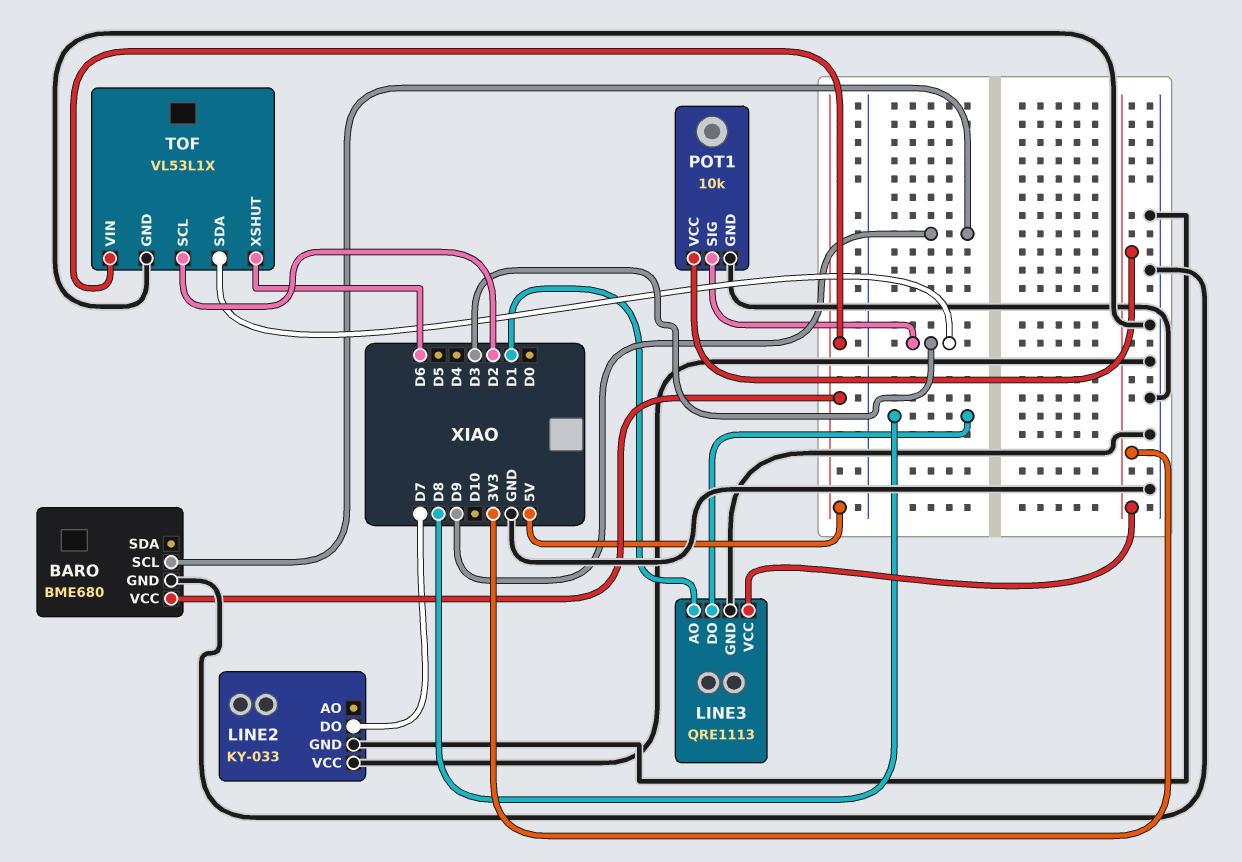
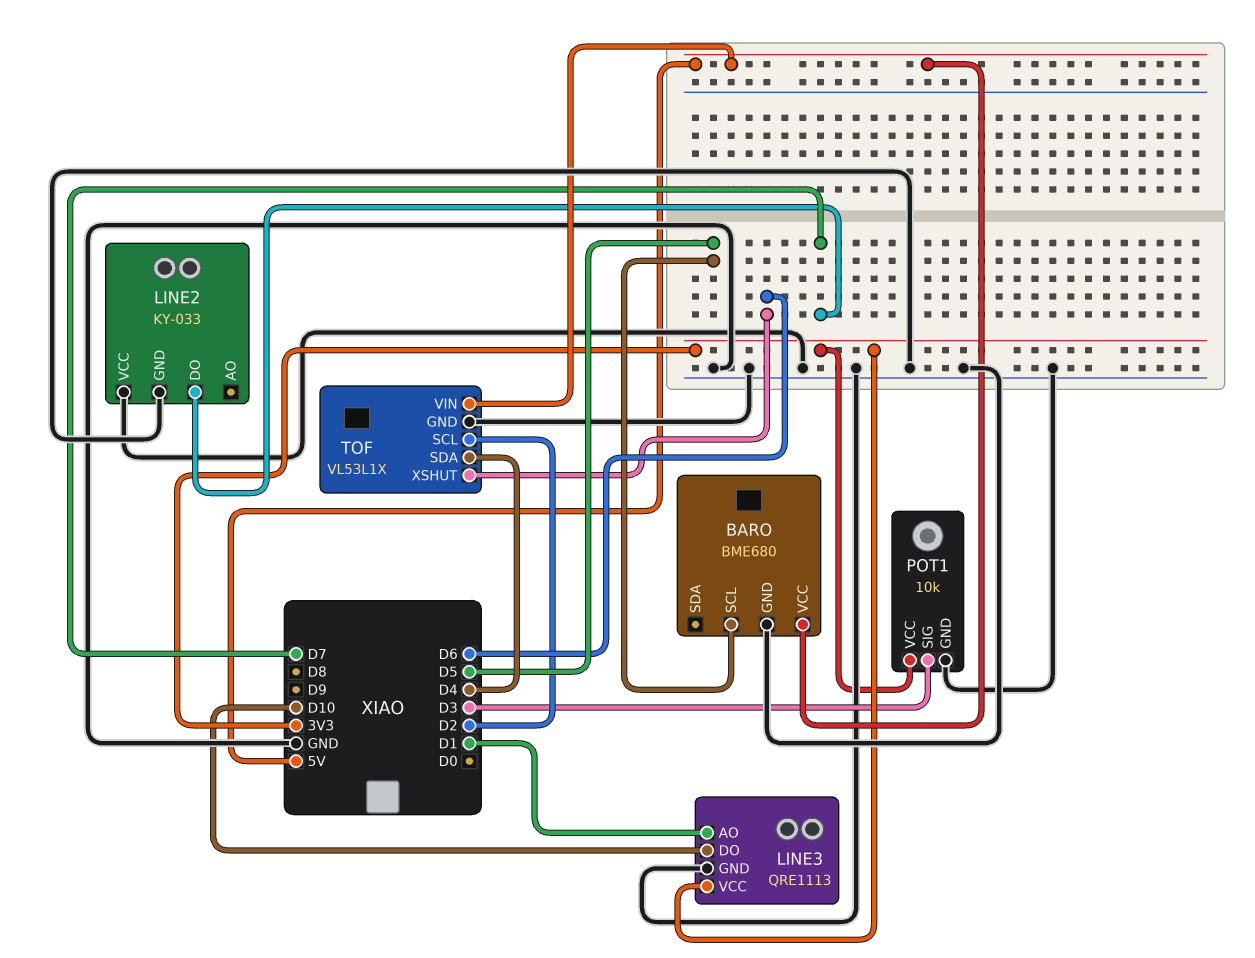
BARO pin SCL: D9 -> D5
LINE3 pin DO: D8 -> D10
TOF pin SDA: D3 -> D4

